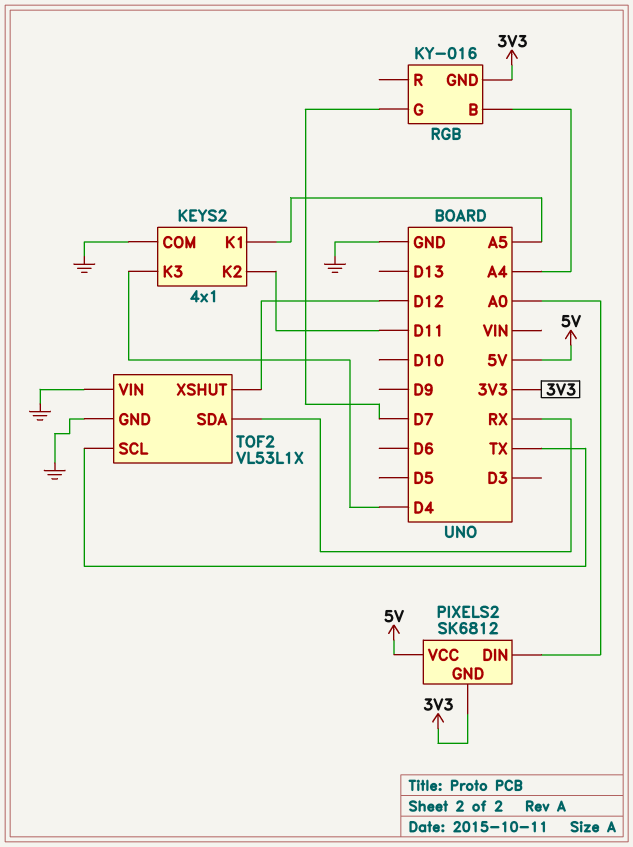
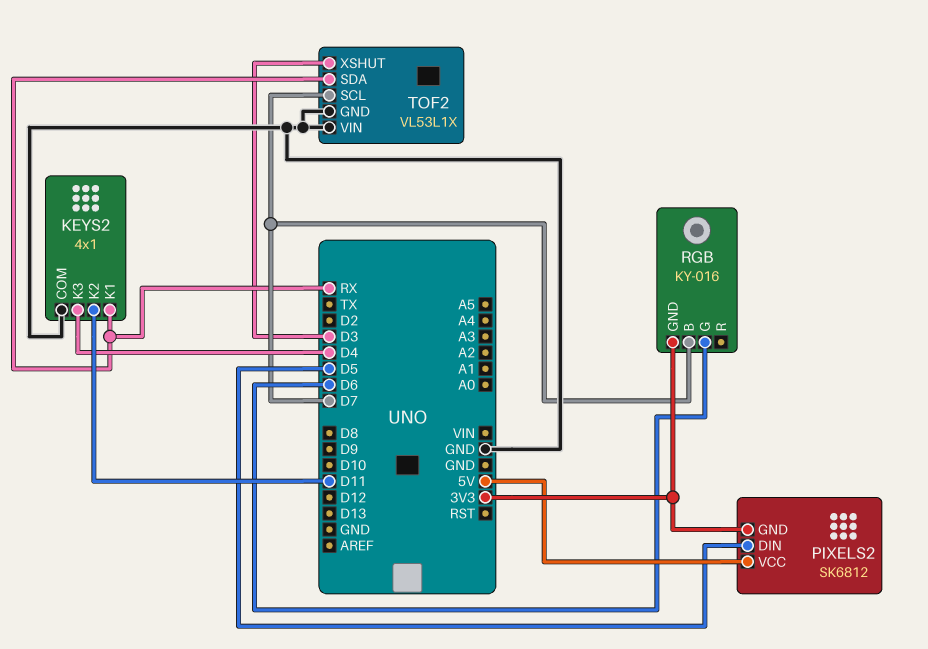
KEYS2 pin K1: A5 -> RX
PIXELS2 pin DIN: A0 -> D5
RGB pin B: A4 -> D7
RGB pin G: D7 -> D6
TOF2 pin SCL: TX -> D7
TOF2 pin XSHUT: D12 -> D3

